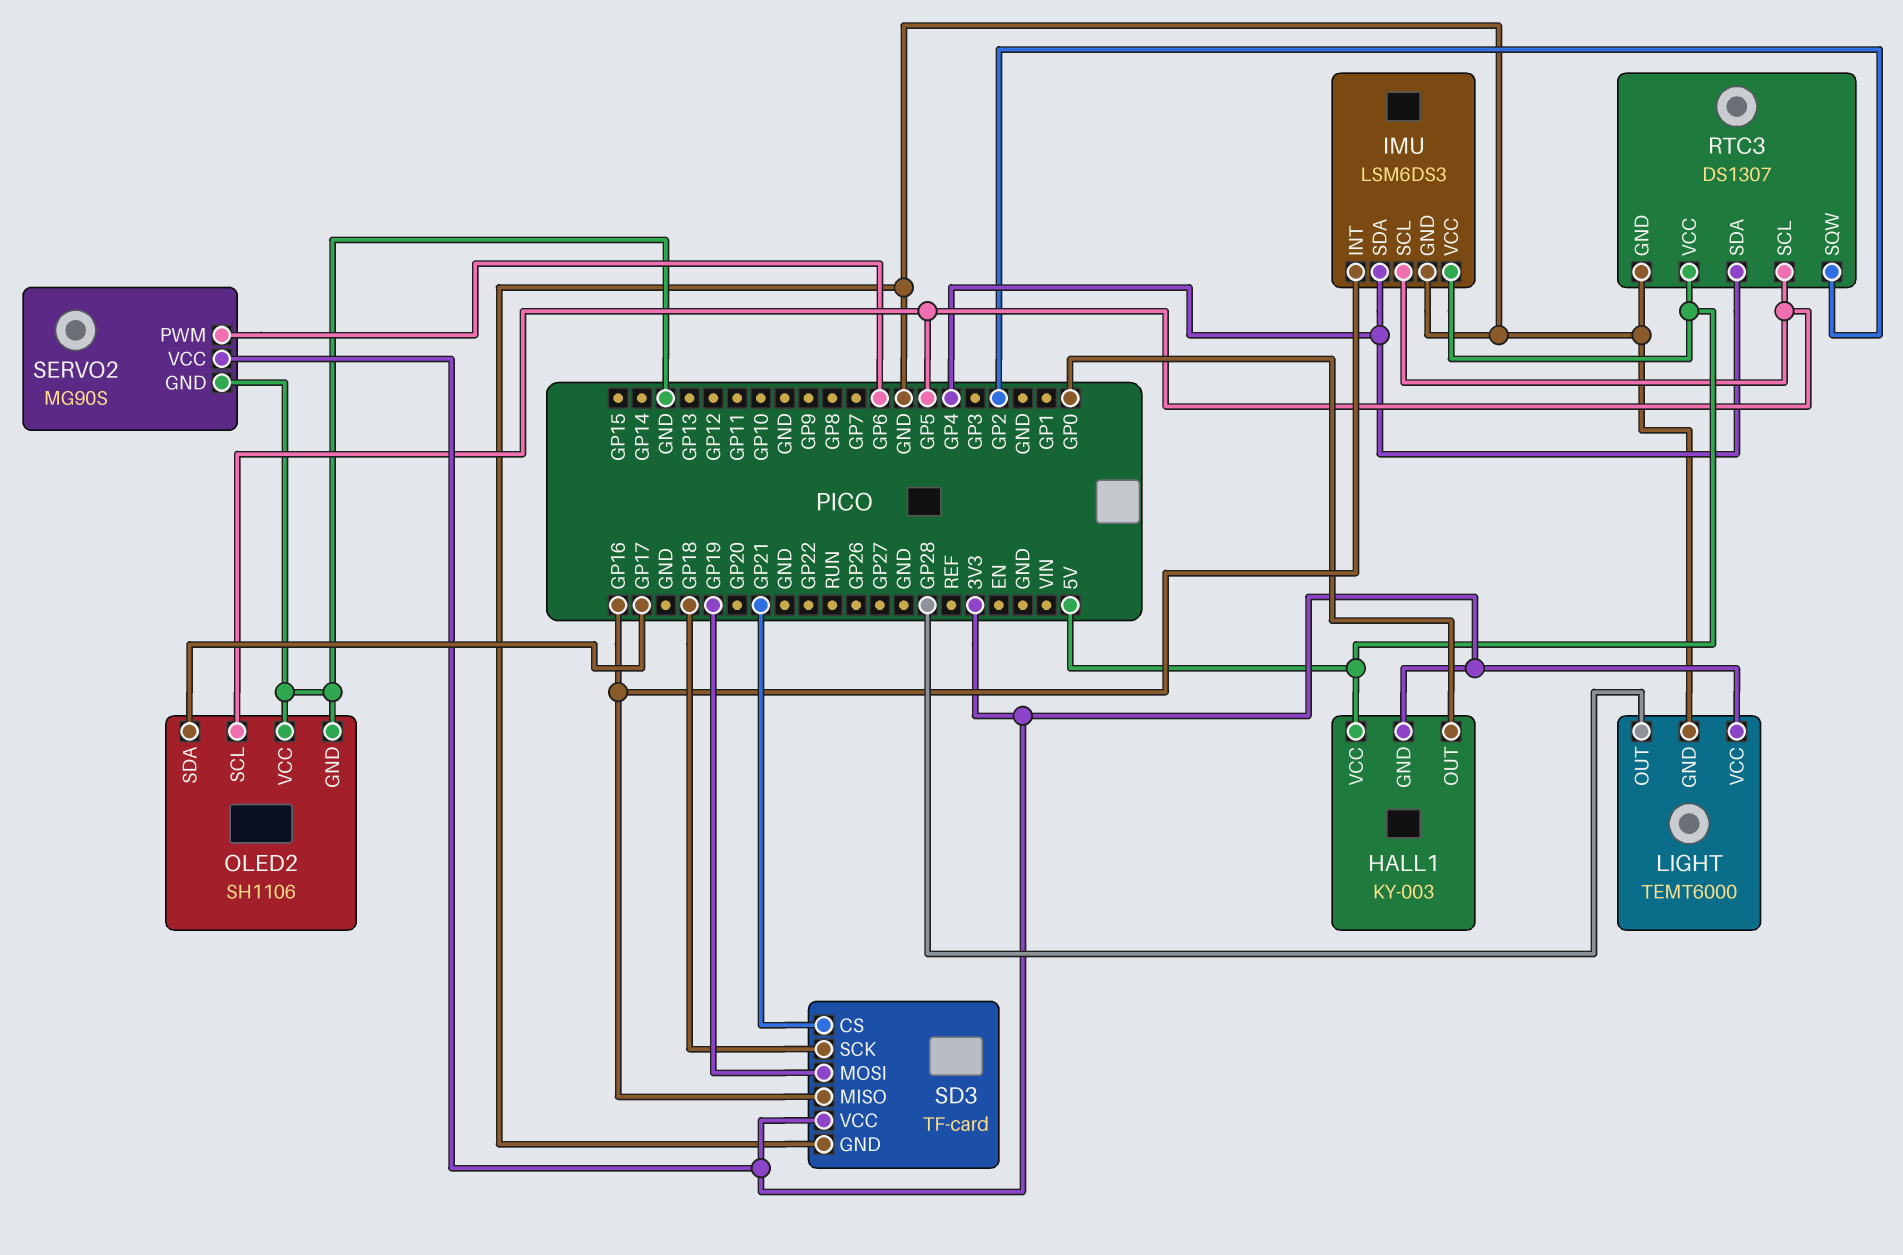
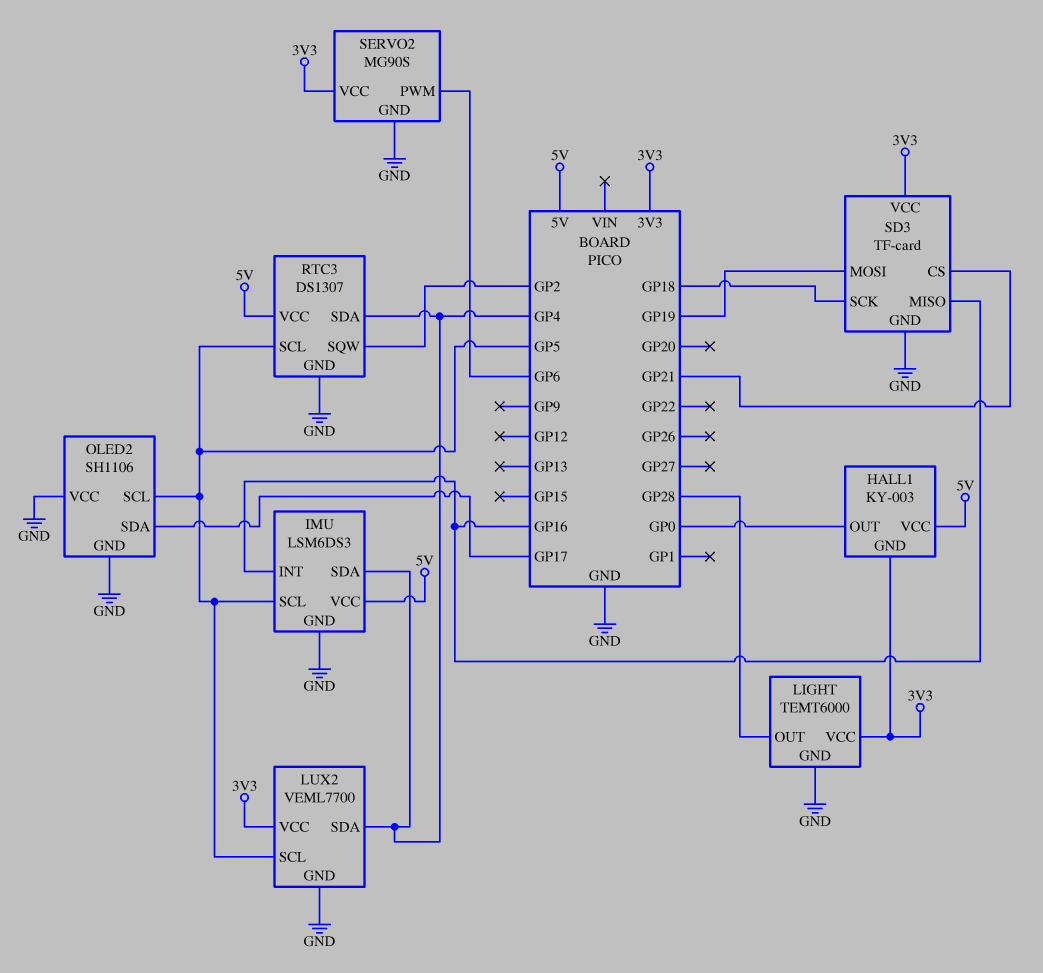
LUX2: none -> VEML7700
LUX2 pin GND: none -> GND
LUX2 pin SCL: none -> GP5
LUX2 pin SDA: none -> GP4
LUX2 pin VCC: none -> 3V3

